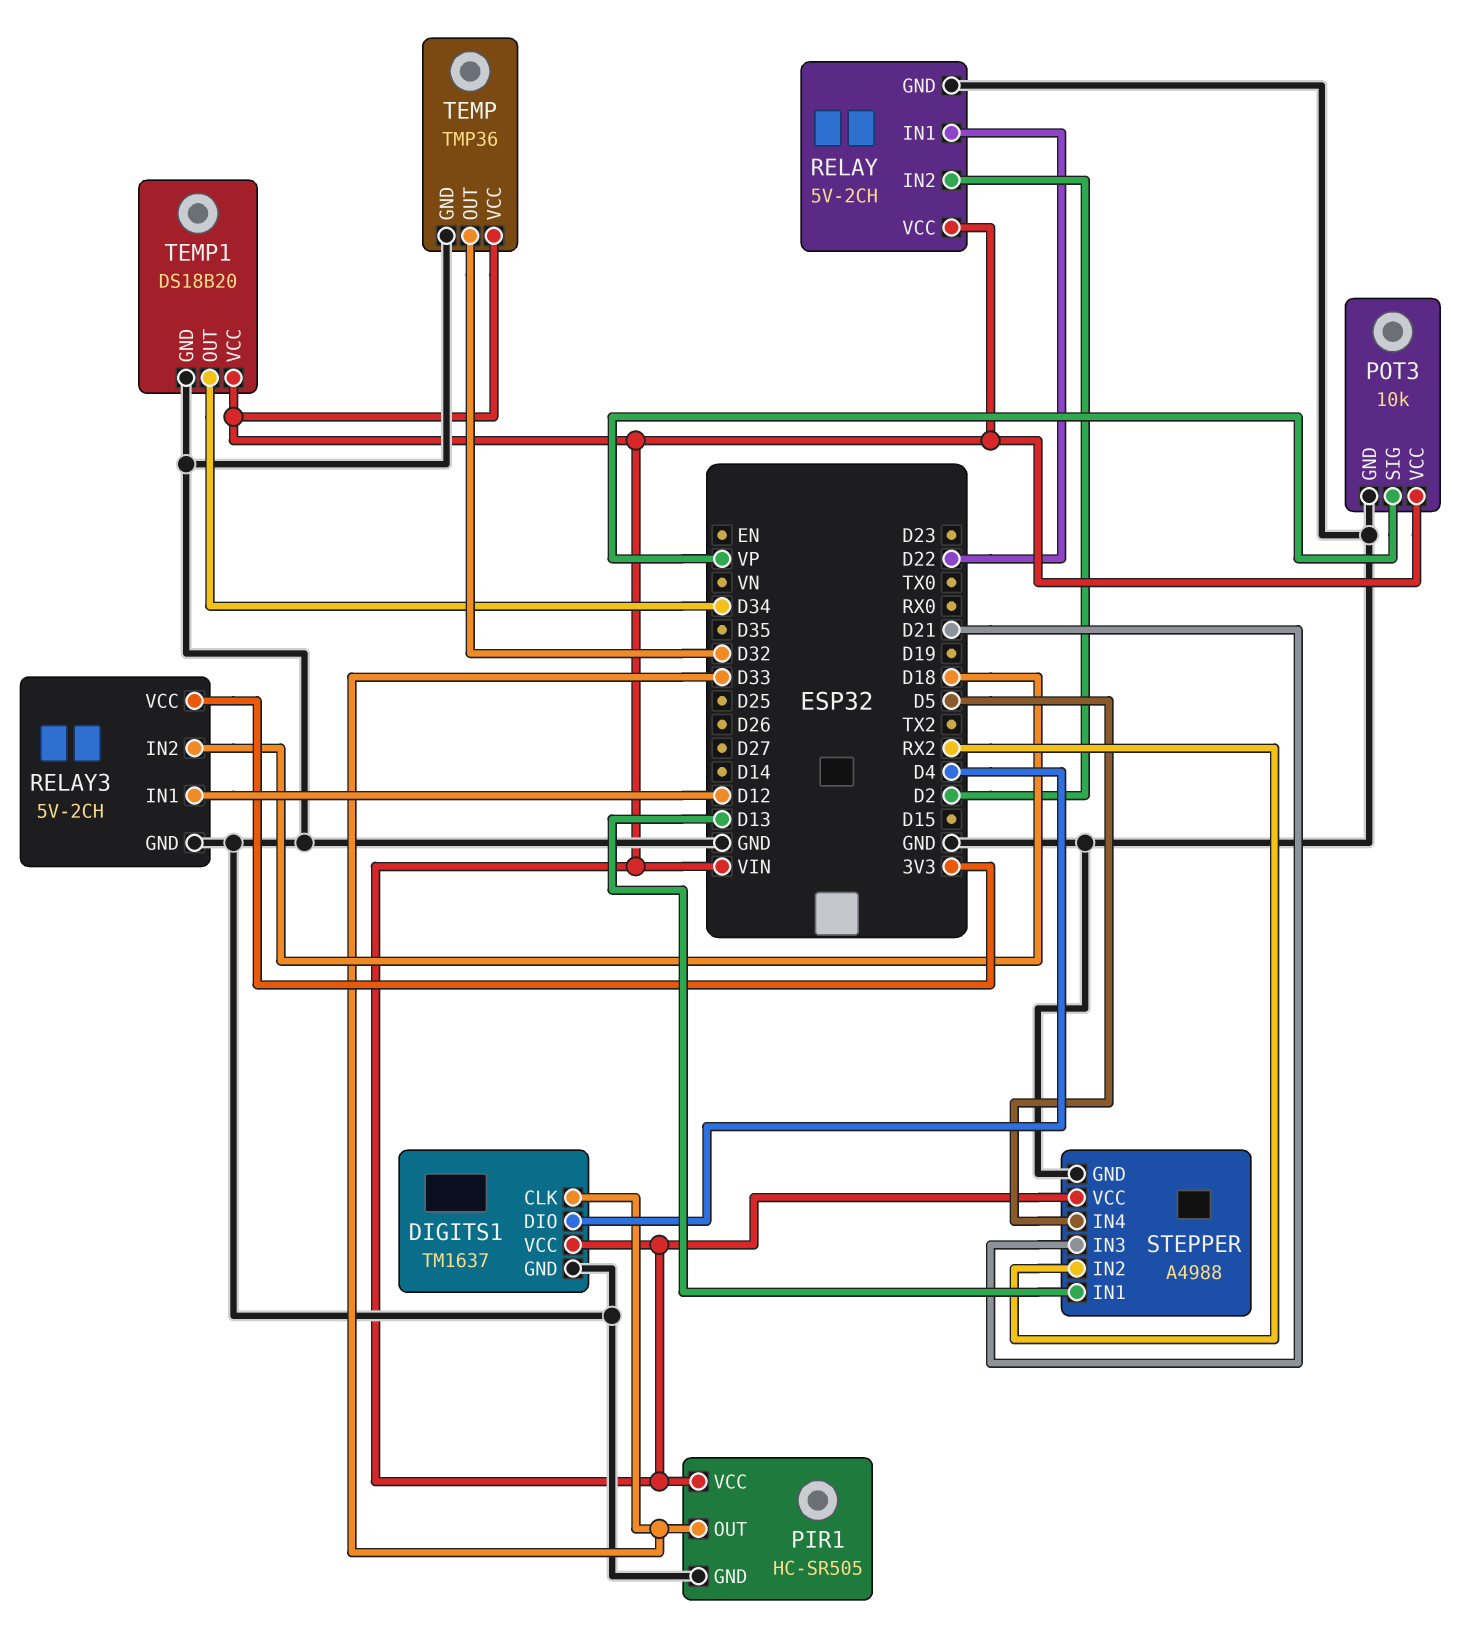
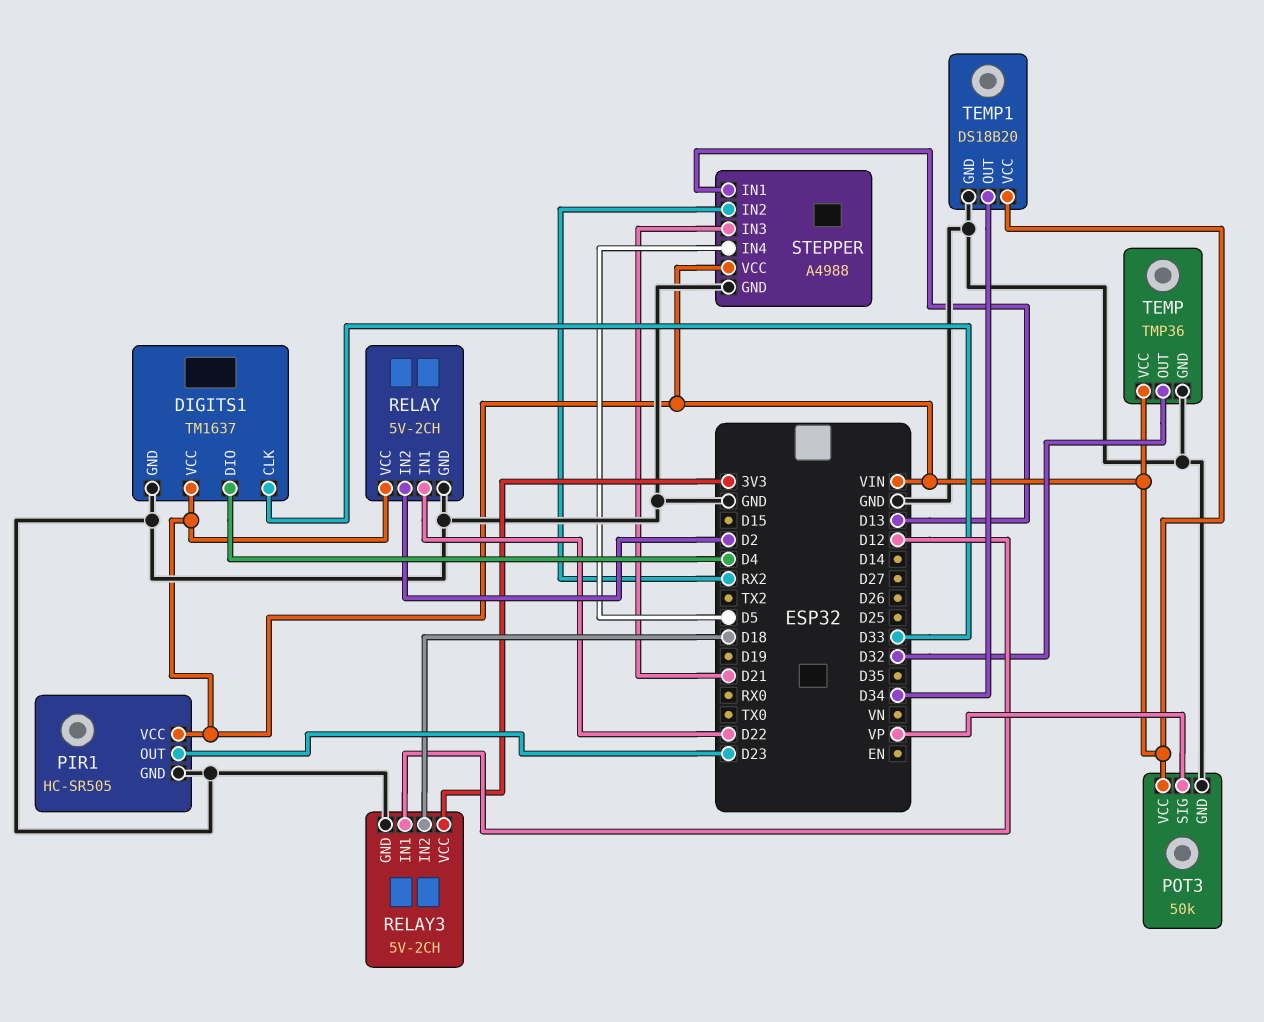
PIR1 pin OUT: D33 -> D23
POT3: 10k -> 50k

